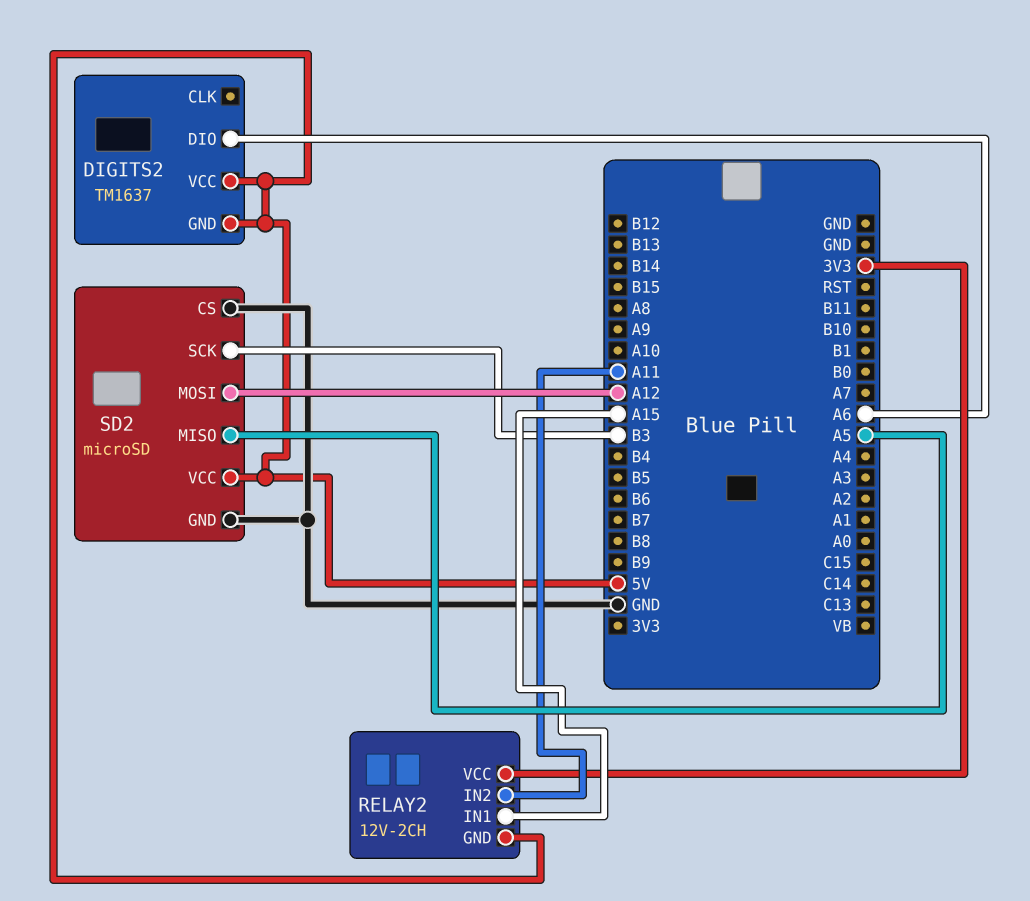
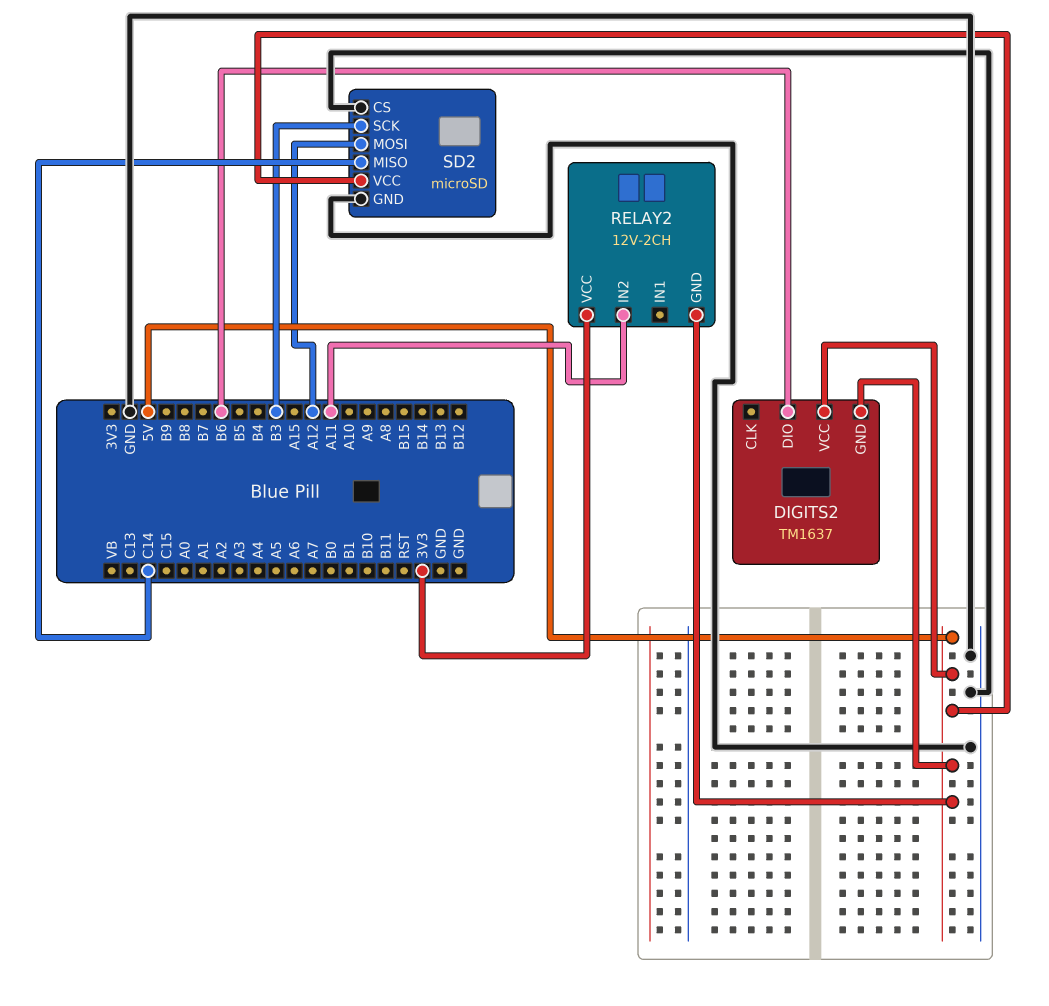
DIGITS2 pin DIO: A6 -> B6
RELAY2 pin IN1: A15 -> none
SD2 pin MISO: A5 -> C14

